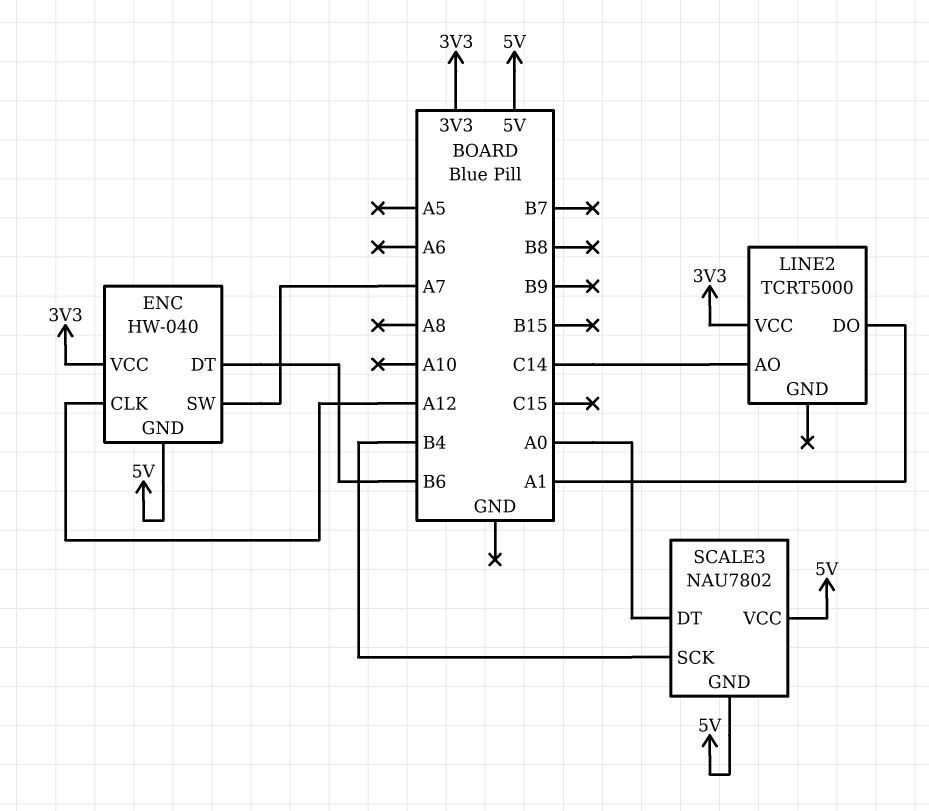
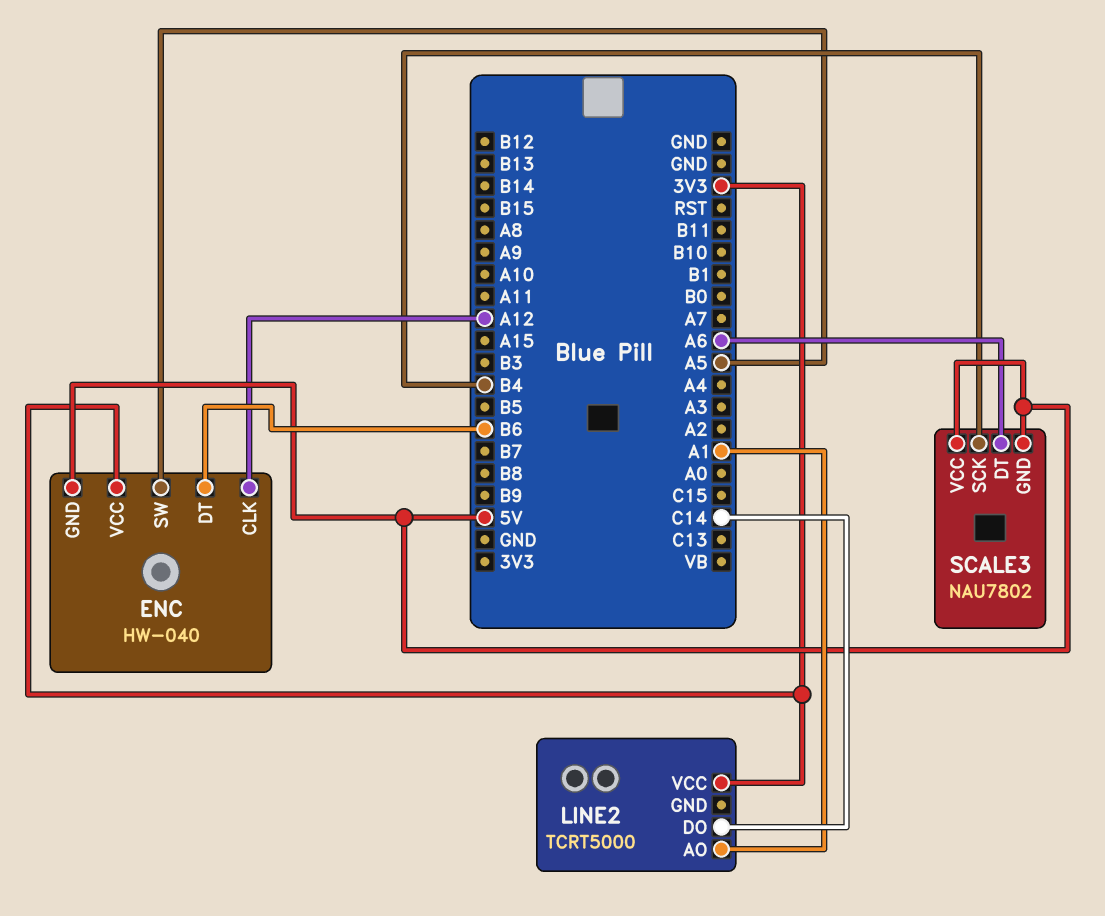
ENC pin SW: A7 -> A5
LINE2 pin AO: C14 -> A1
LINE2 pin DO: A1 -> C14
SCALE3 pin DT: A0 -> A6

